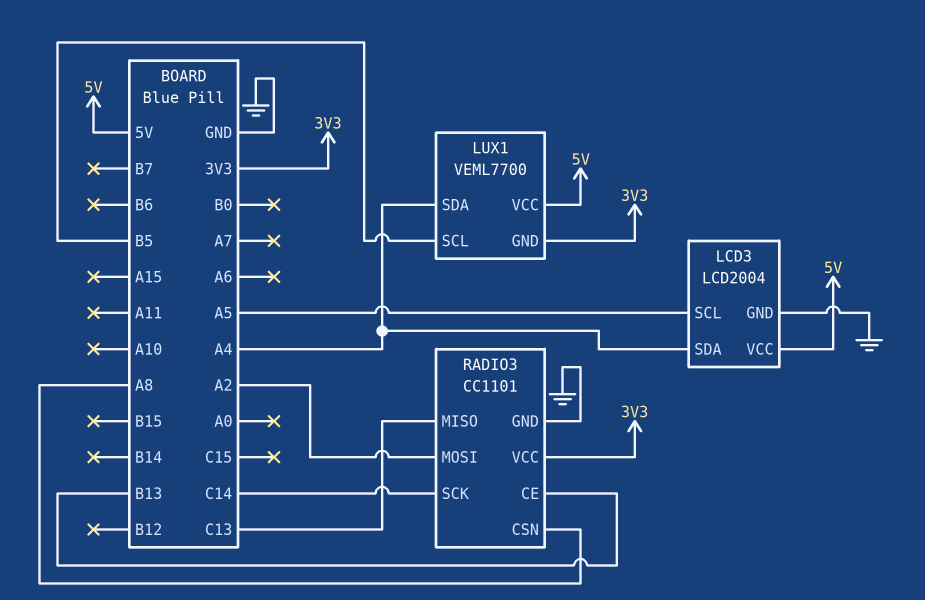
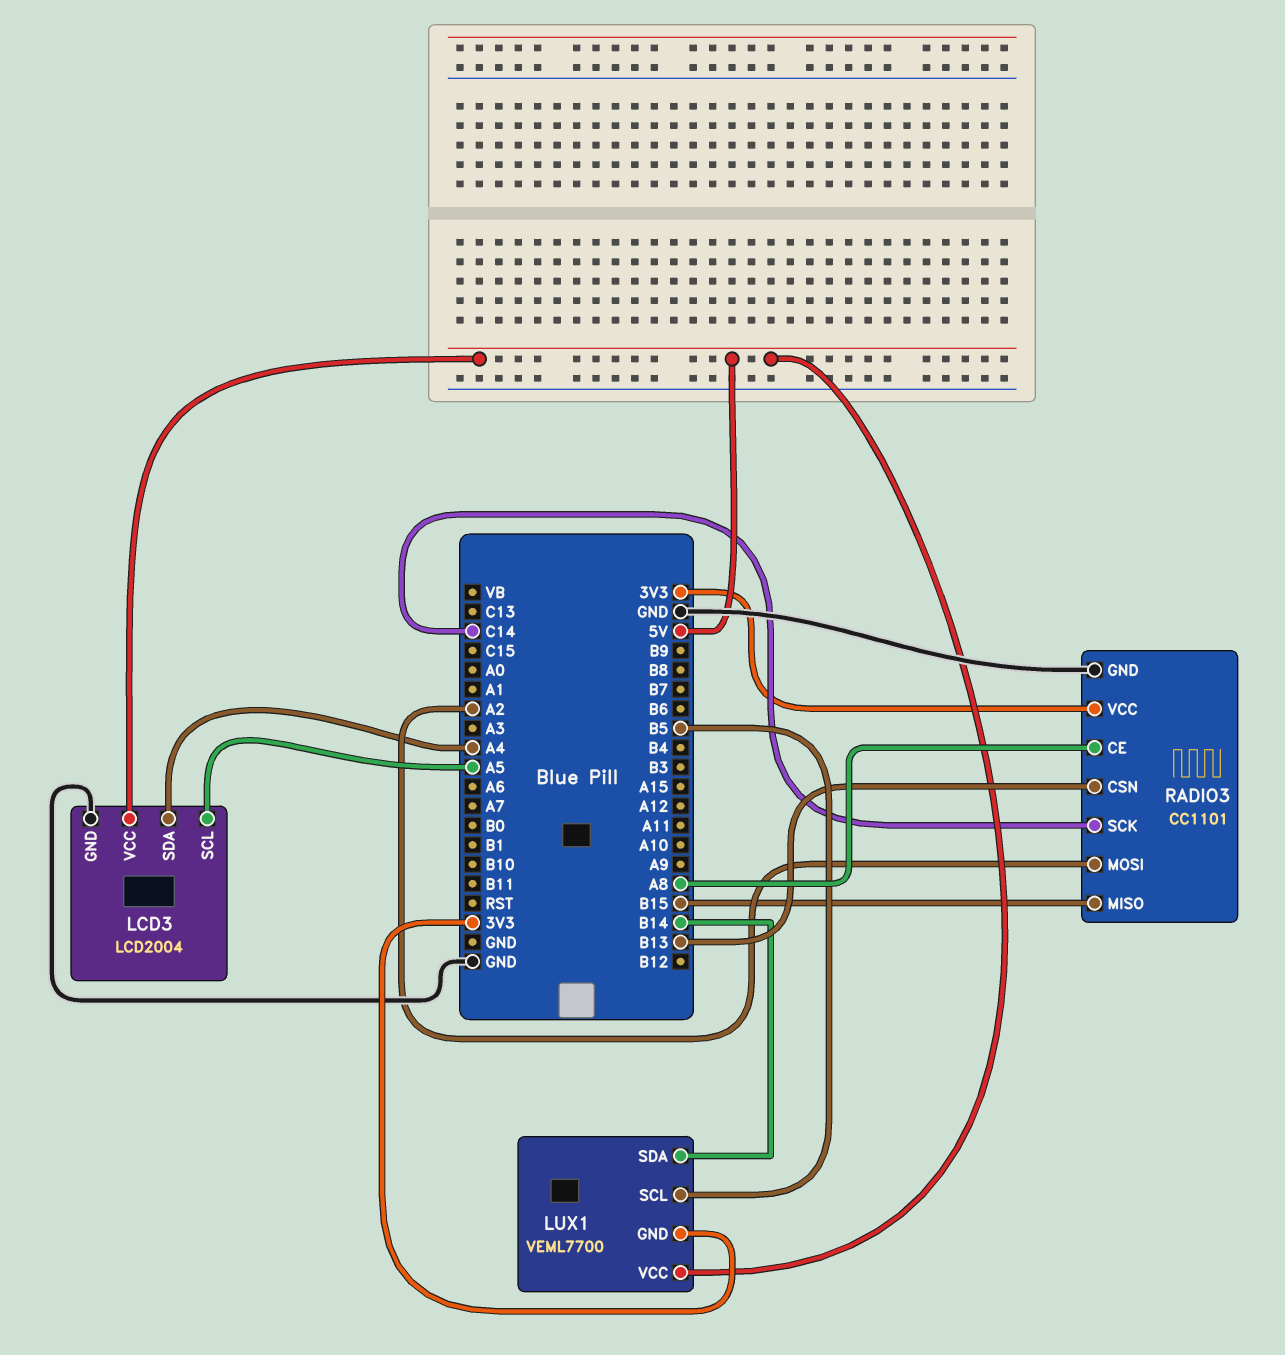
LUX1 pin SDA: A4 -> B14
RADIO3 pin CE: B13 -> A8
RADIO3 pin CSN: A8 -> B13
RADIO3 pin MISO: C13 -> B15

